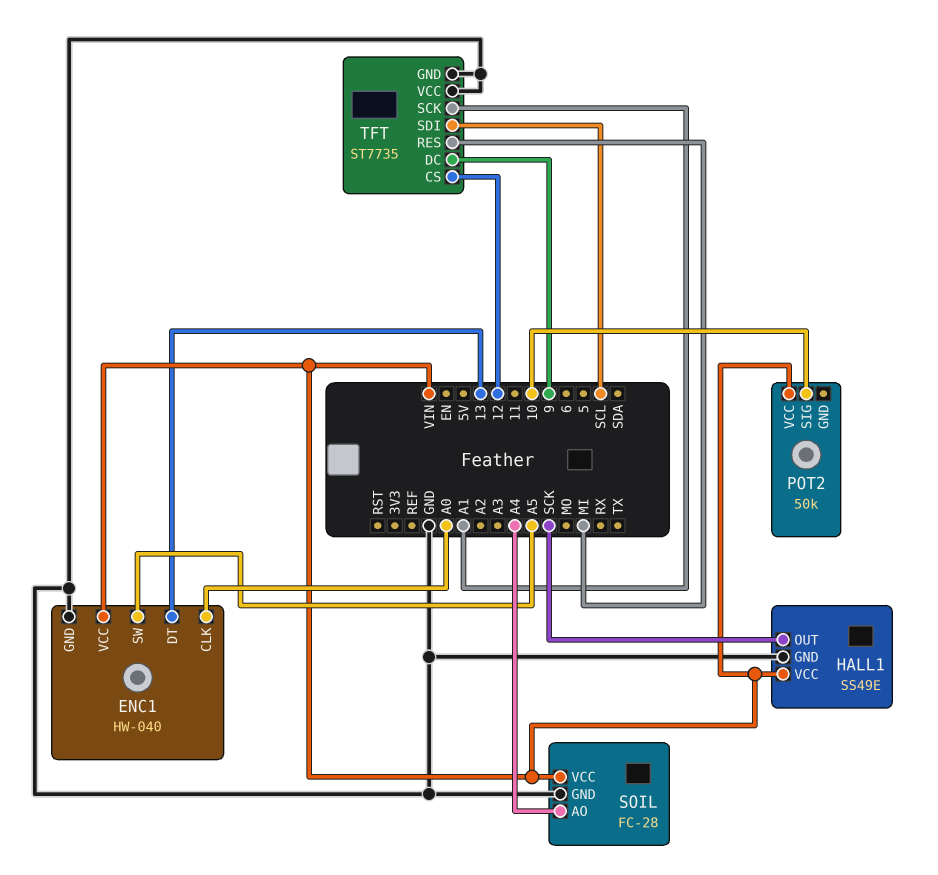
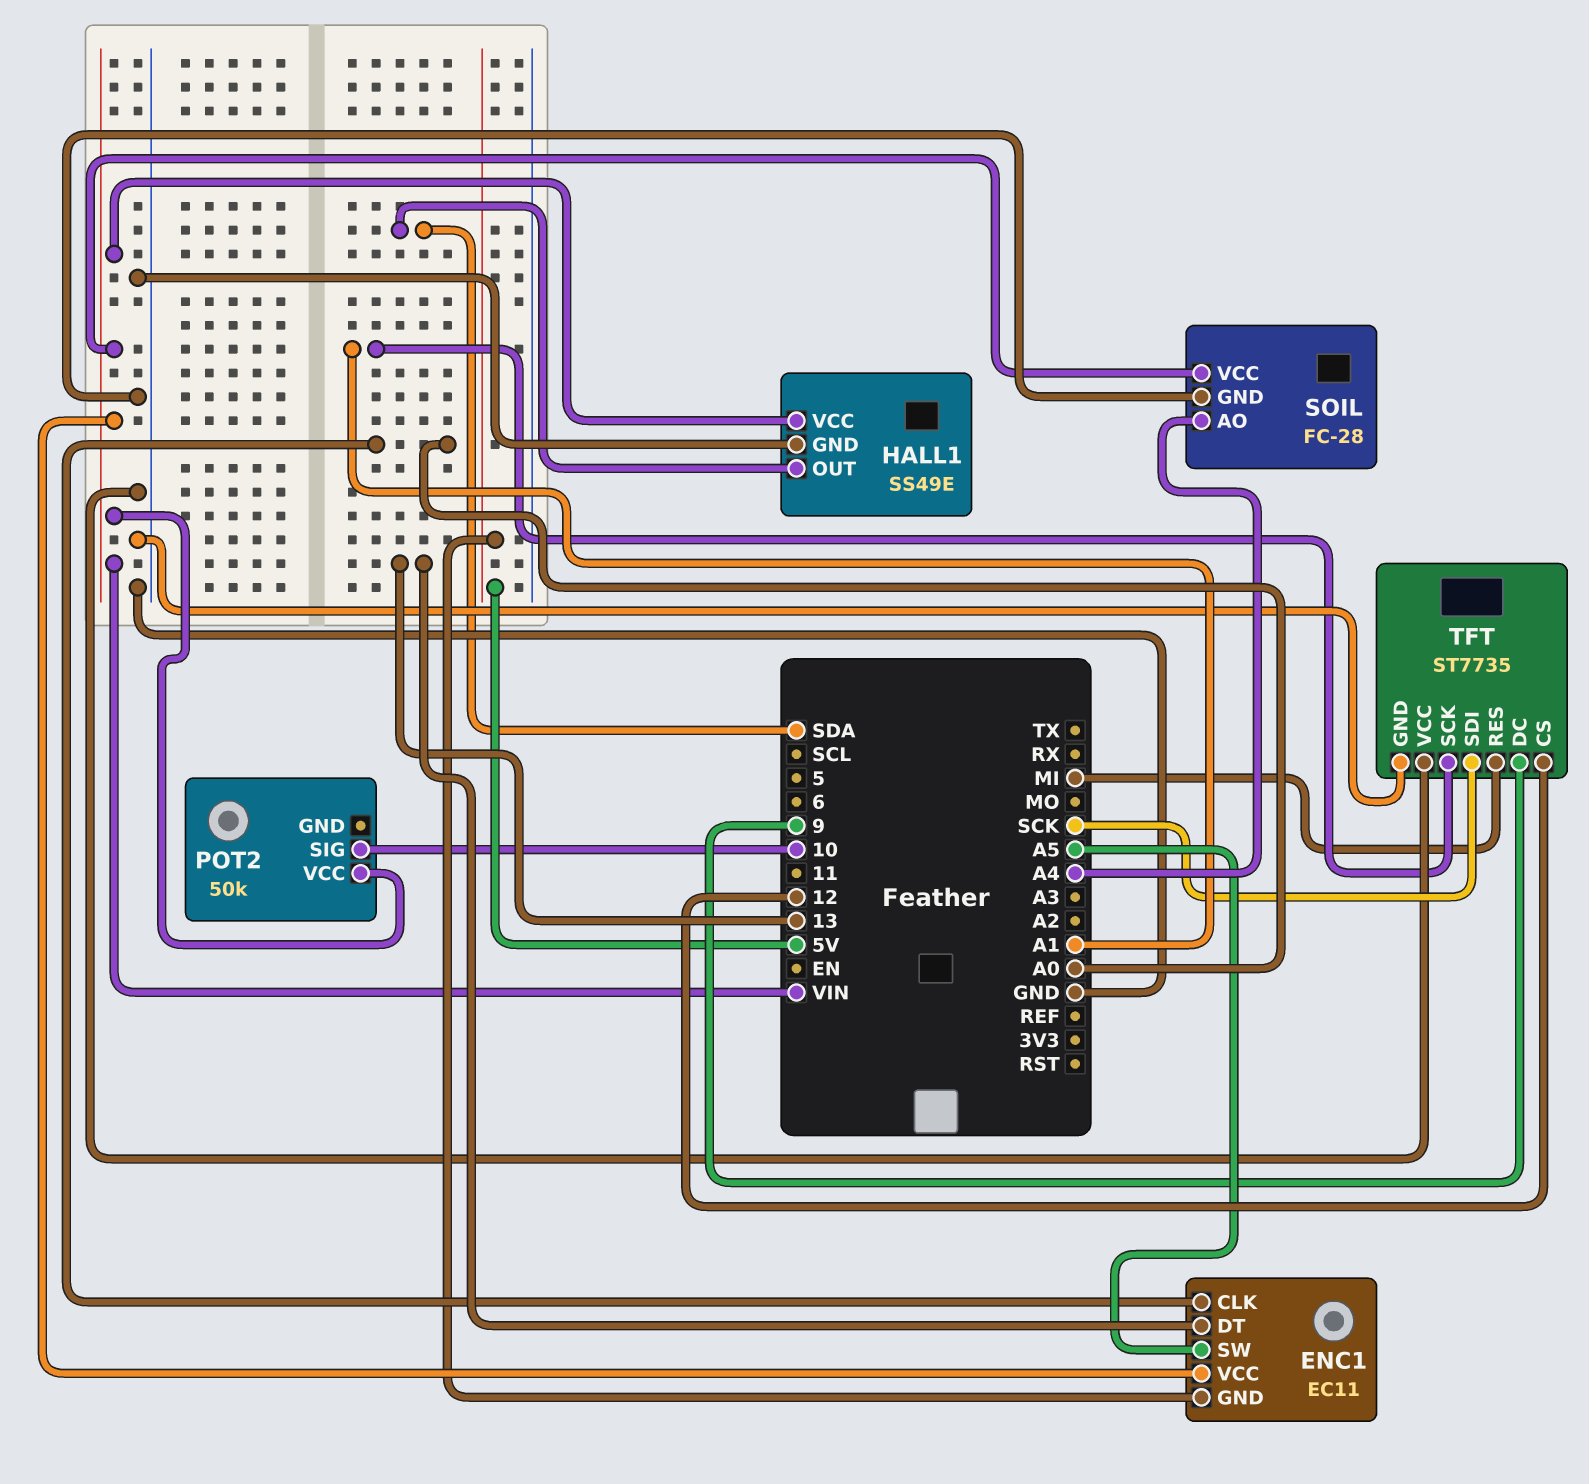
ENC1: HW-040 -> EC11
ENC1 pin GND: GND -> 5V
HALL1 pin OUT: SCK -> SDA
TFT pin SDI: SCL -> SCK

